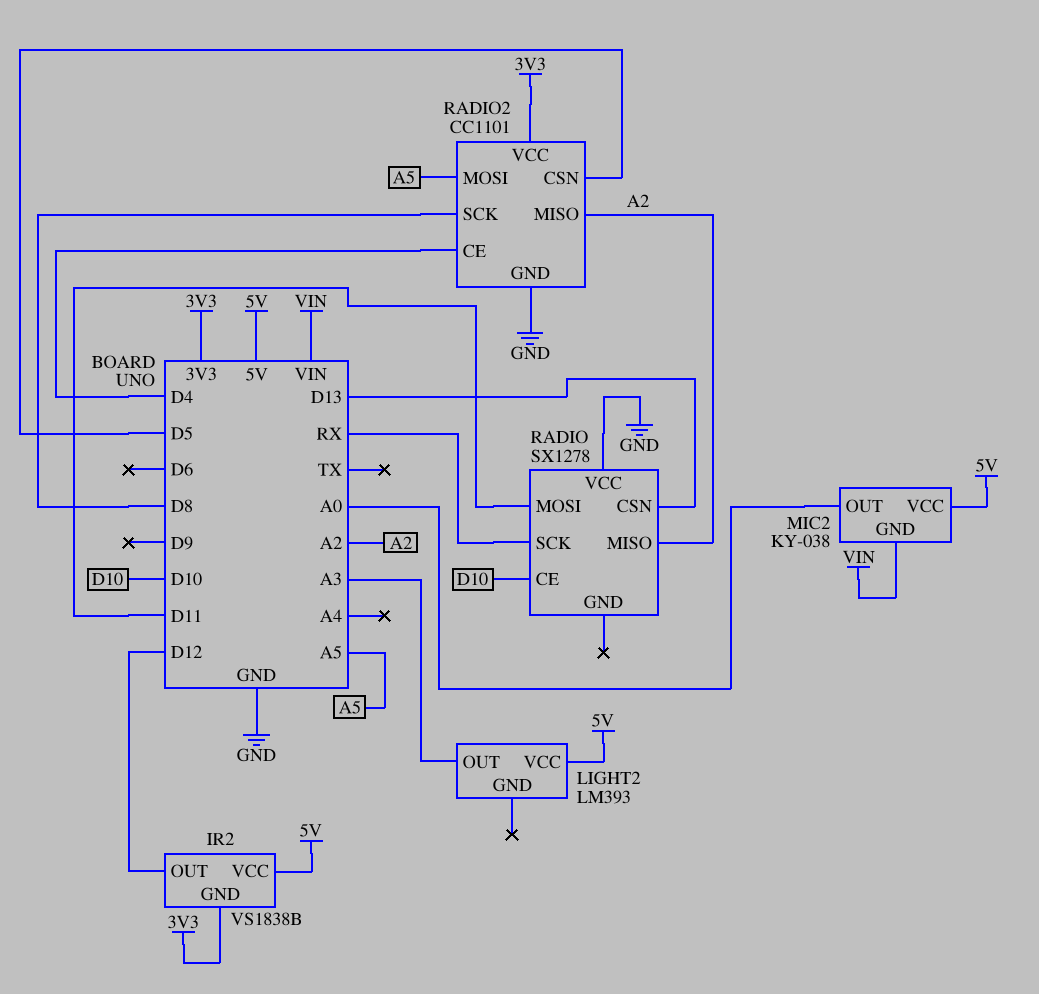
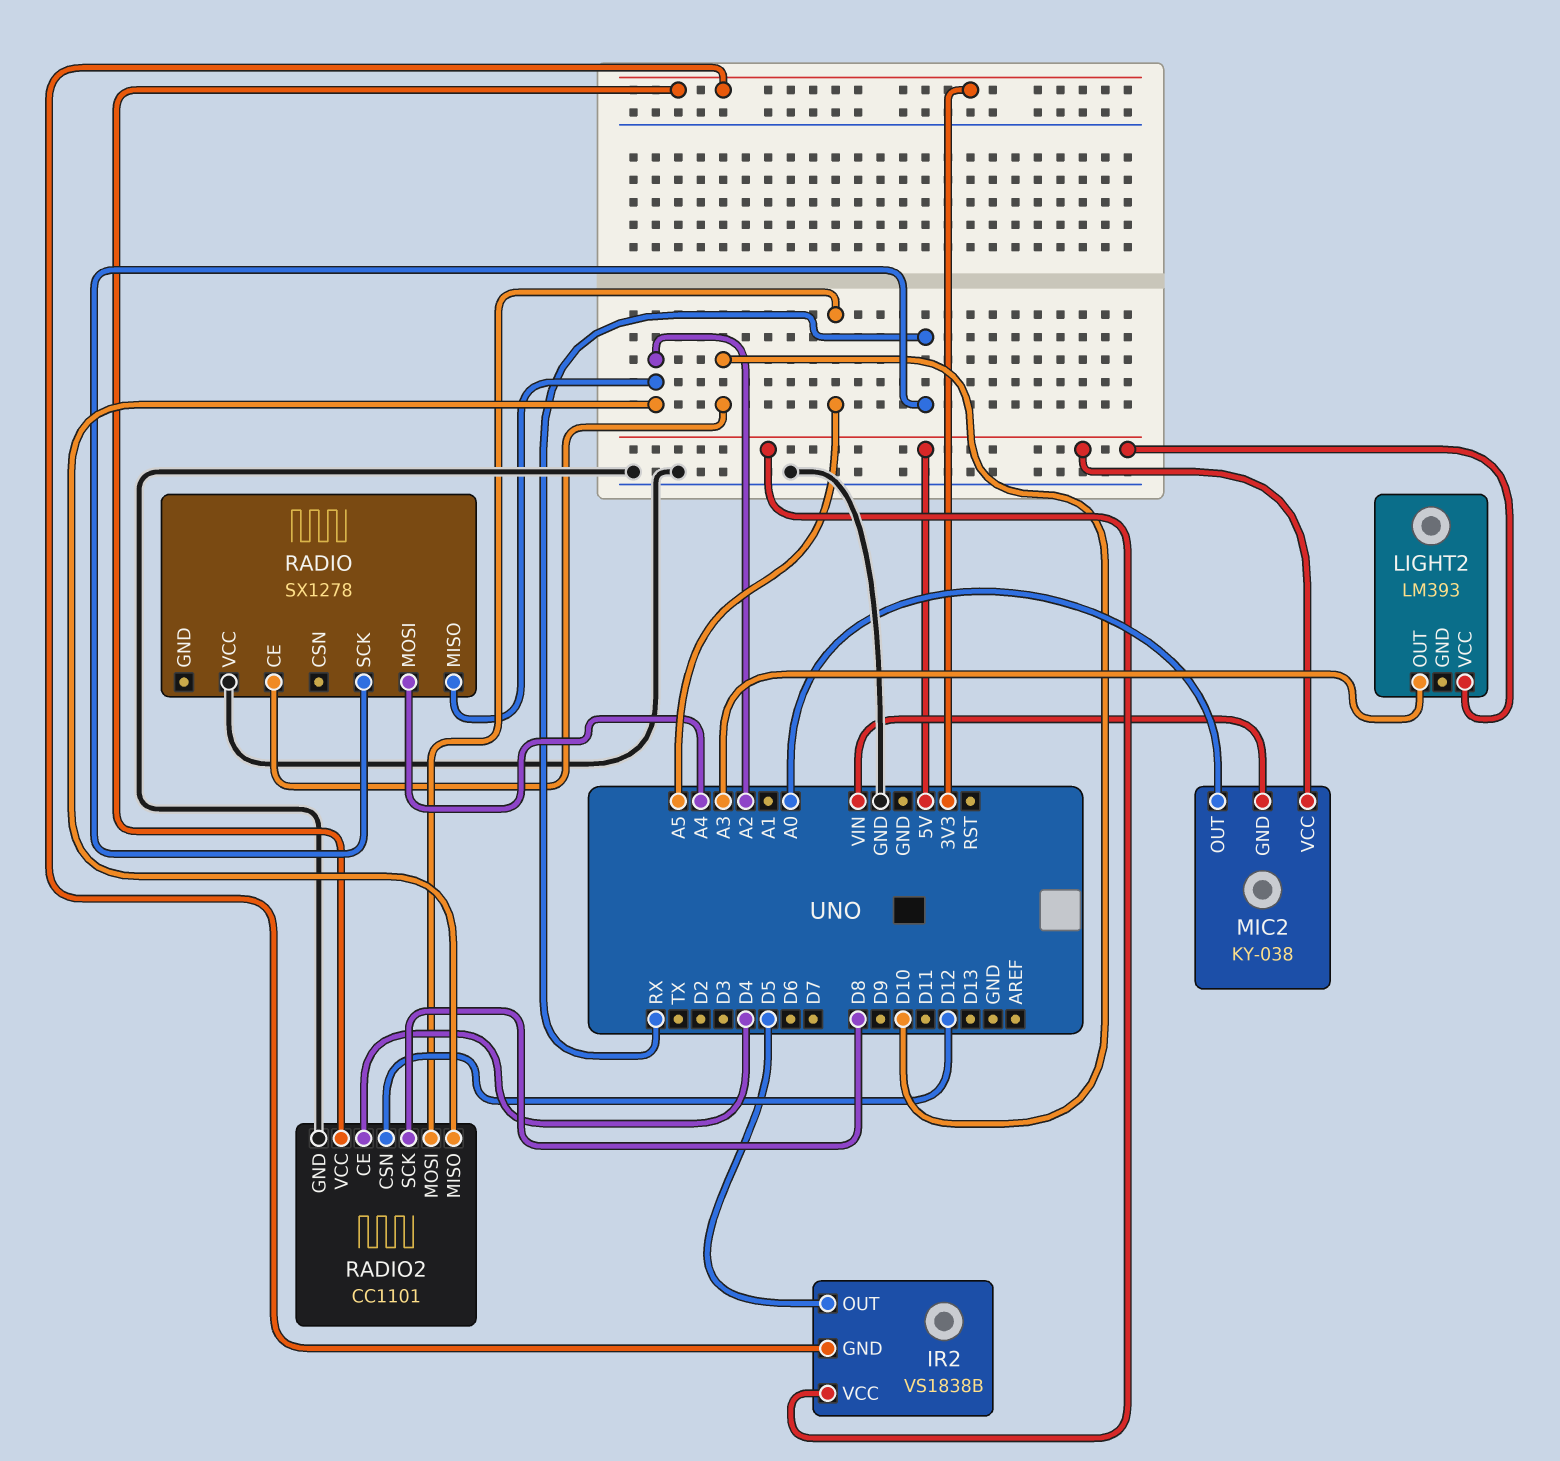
IR2 pin OUT: D12 -> D5
RADIO pin CSN: D13 -> none
RADIO pin MOSI: D11 -> A4
RADIO2 pin CSN: D5 -> D12

